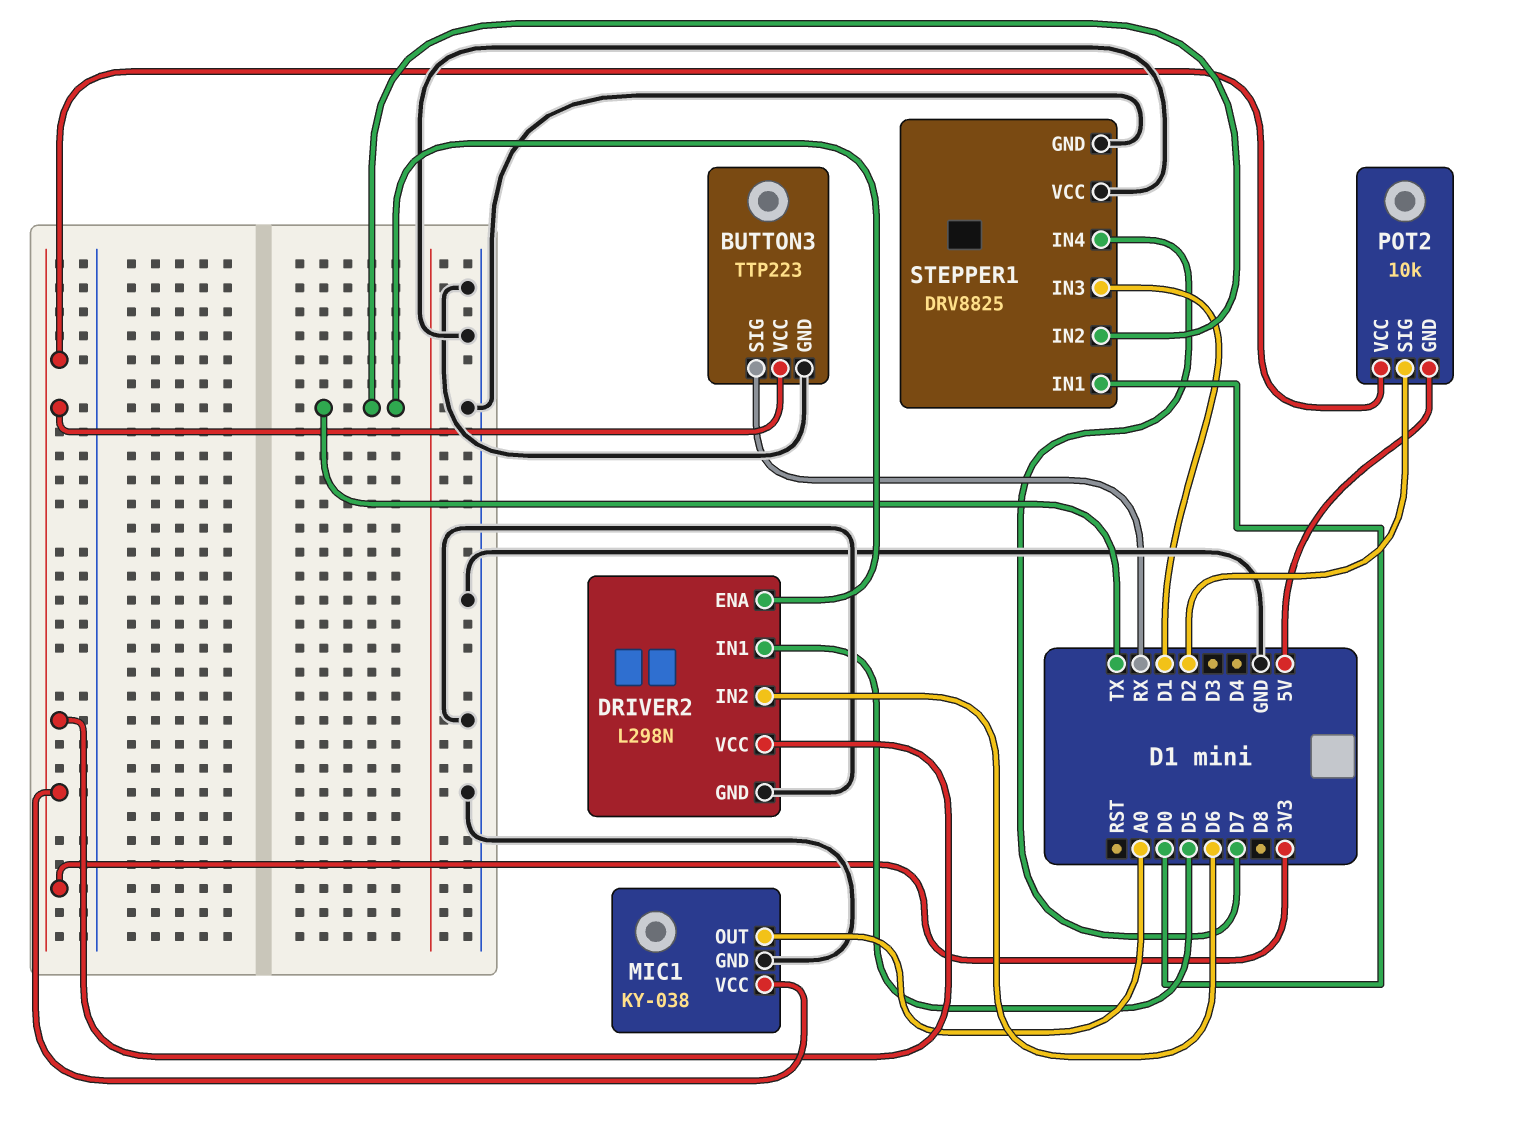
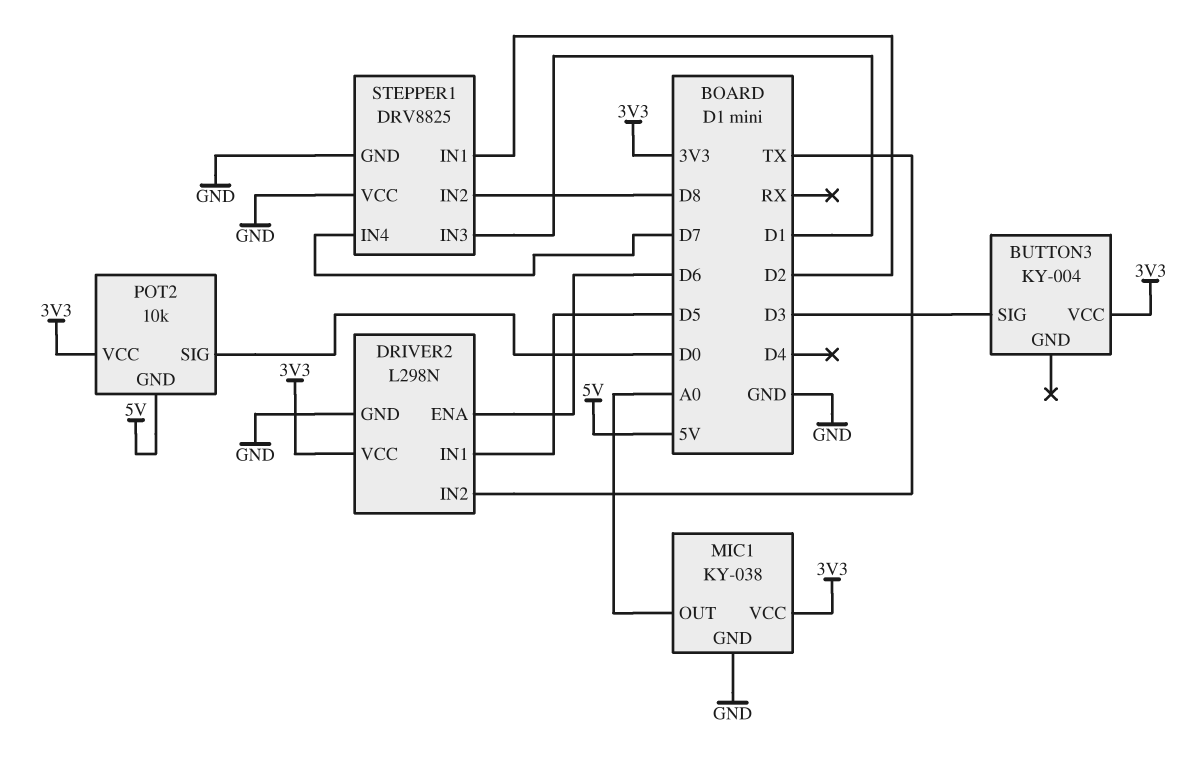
BUTTON3: TTP223 -> KY-004
BUTTON3 pin GND: GND -> none
BUTTON3 pin SIG: RX -> D3
DRIVER2 pin ENA: TX -> D6
DRIVER2 pin IN2: D6 -> TX
POT2 pin SIG: D2 -> D0
STEPPER1 pin IN1: D0 -> D2
STEPPER1 pin IN2: TX -> D8

